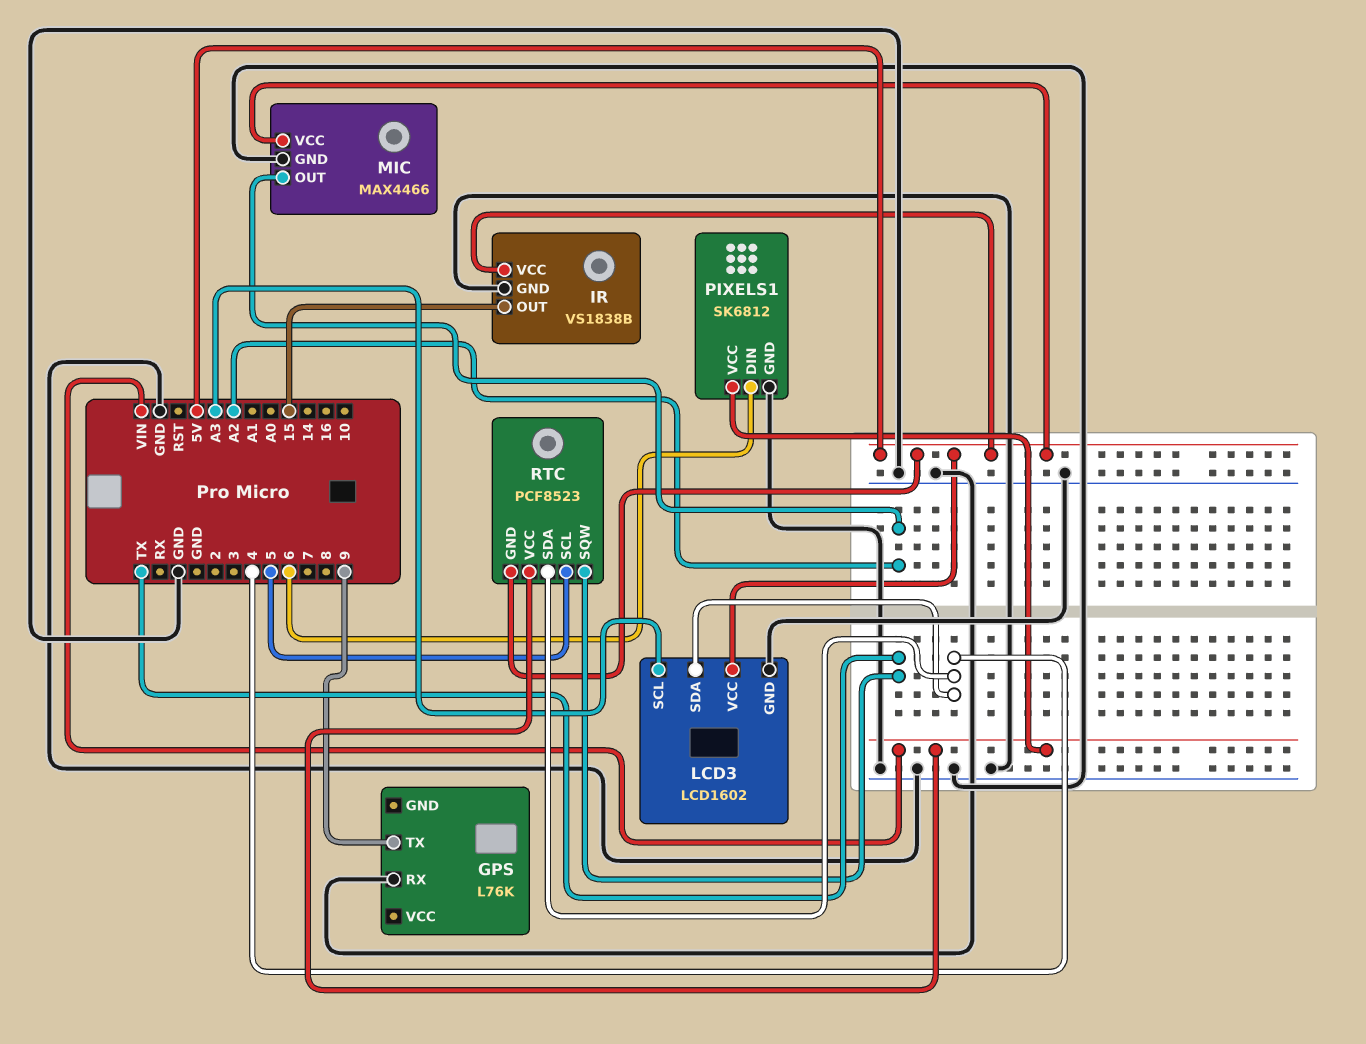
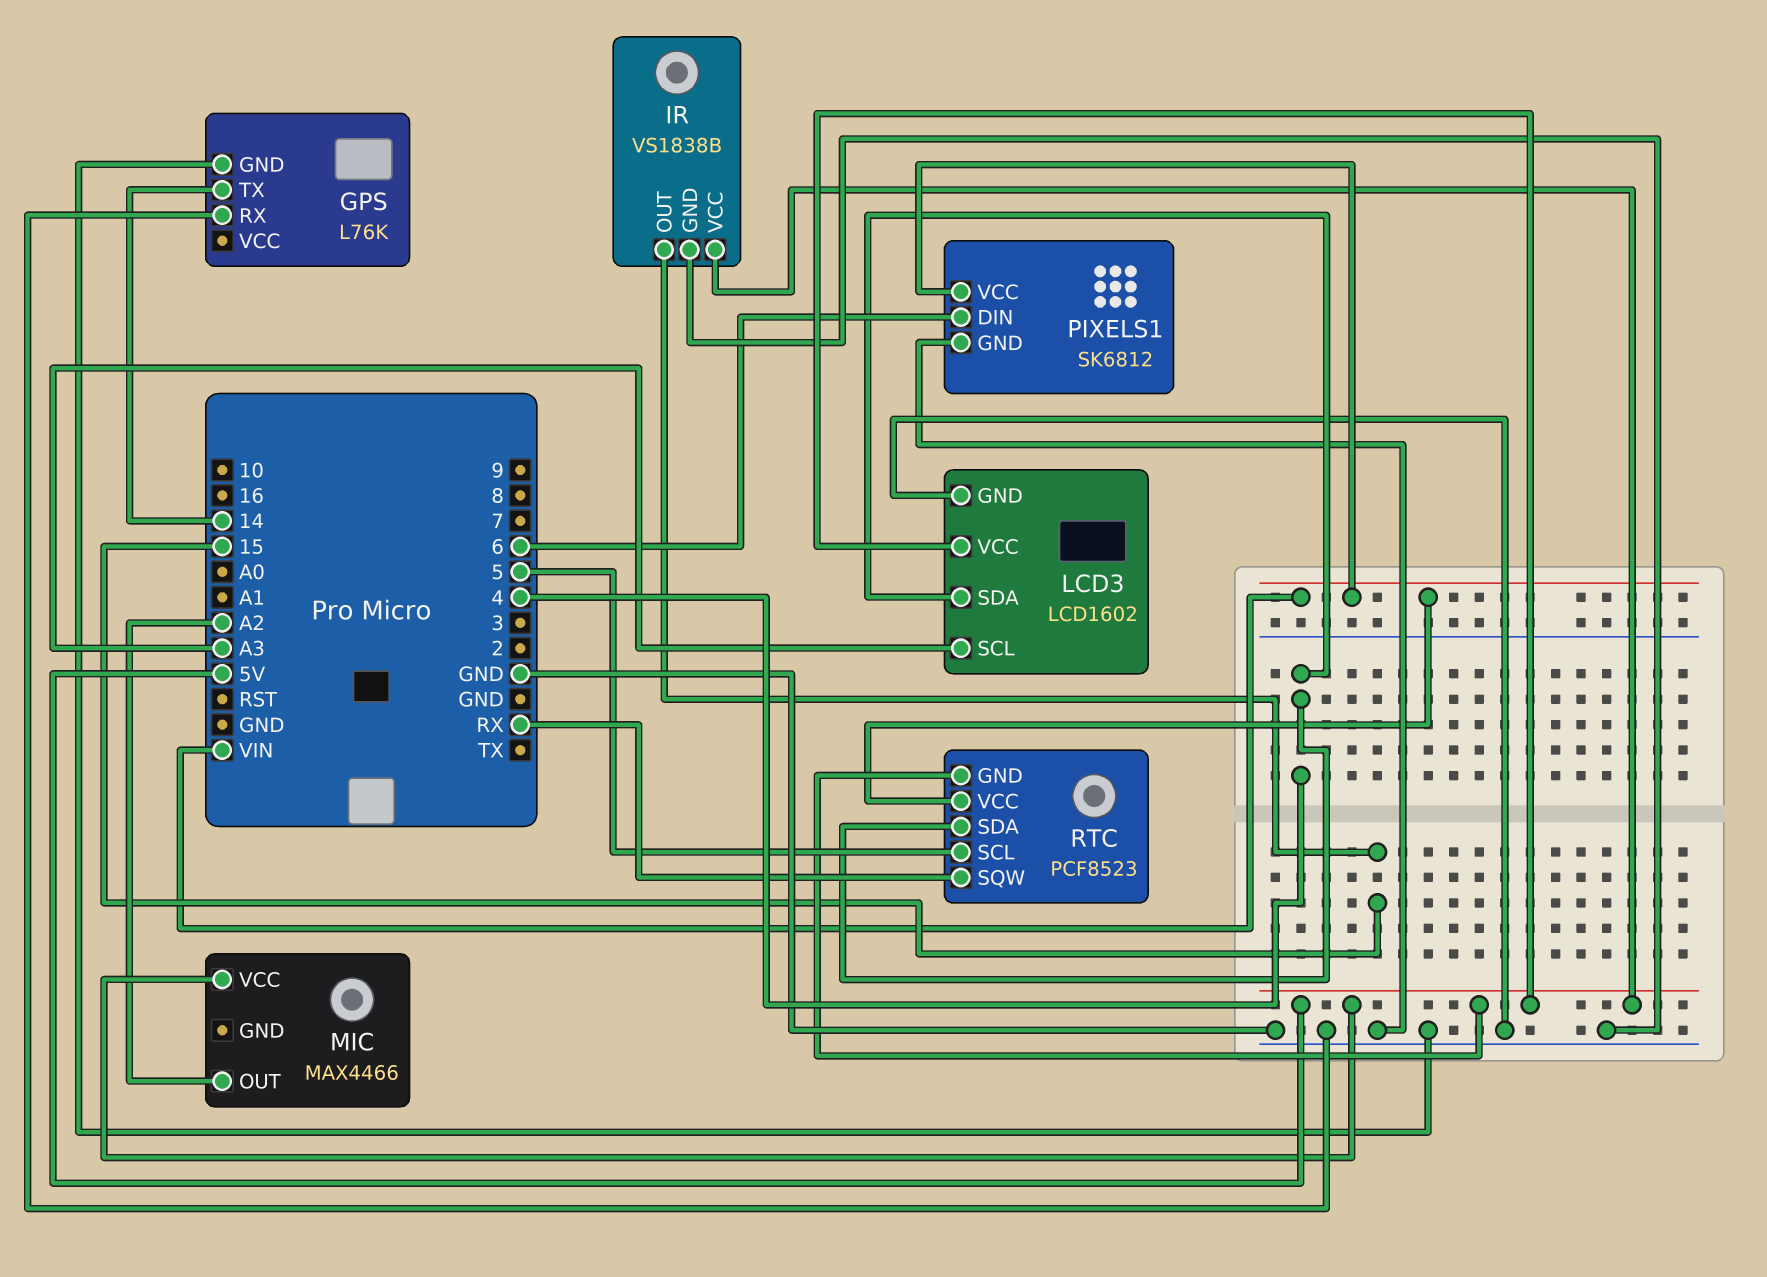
GPS pin GND: none -> GND
GPS pin TX: 9 -> 14
MIC pin GND: GND -> none
RTC pin SQW: TX -> RX

